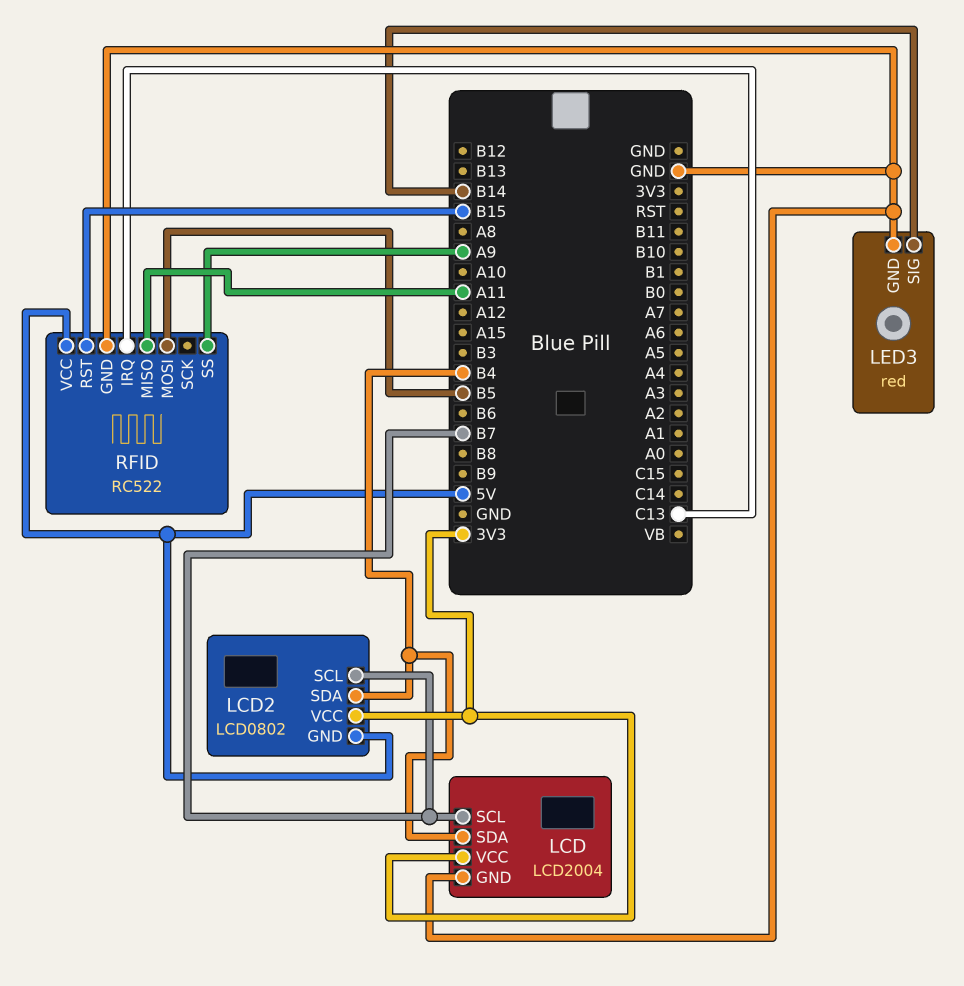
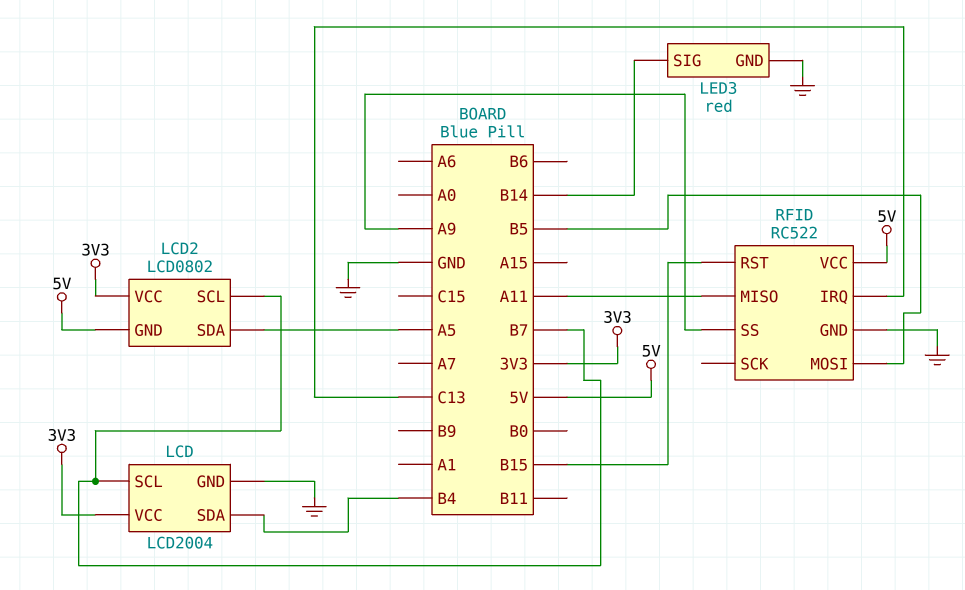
LCD2 pin SDA: B4 -> A5

